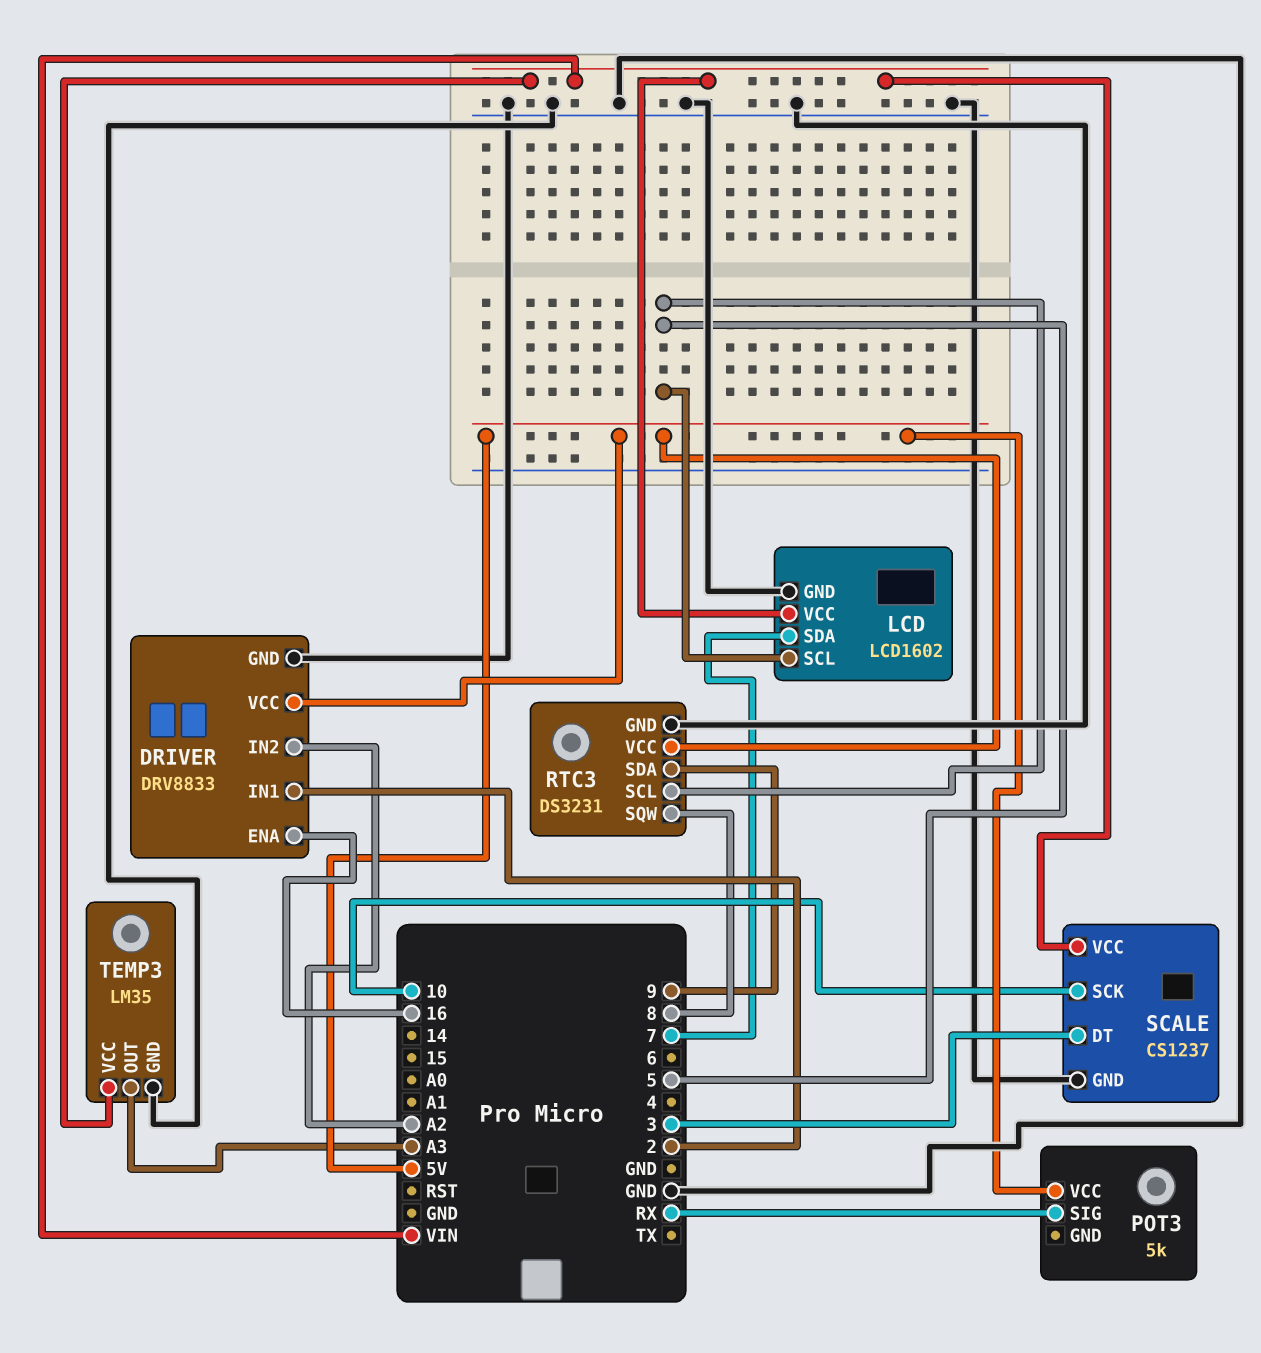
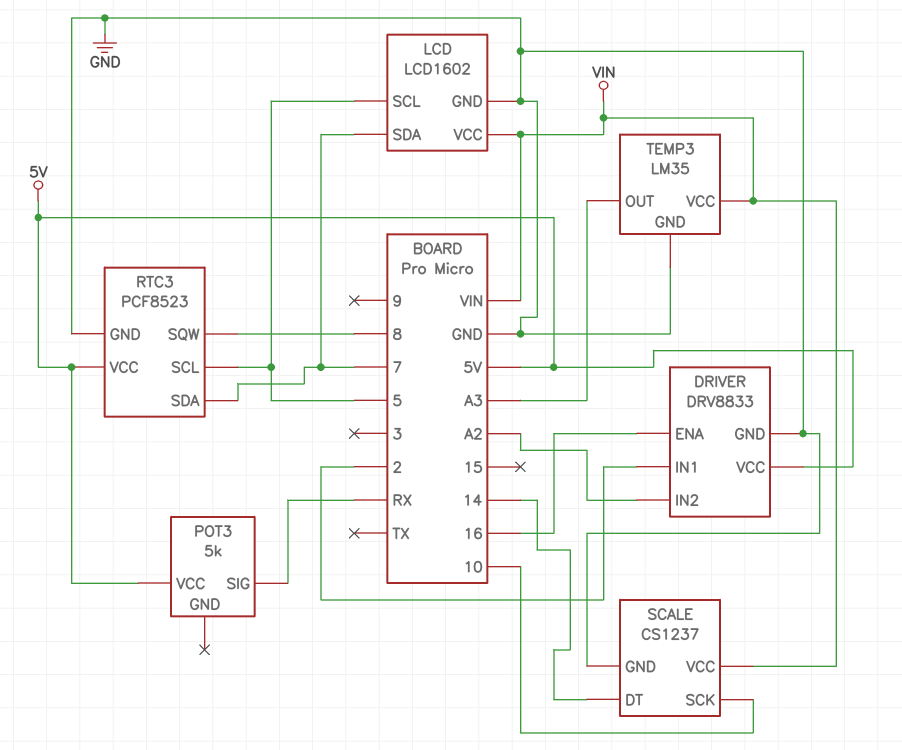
RTC3: DS3231 -> PCF8523
RTC3 pin SDA: 9 -> 7
SCALE pin DT: 3 -> 14

